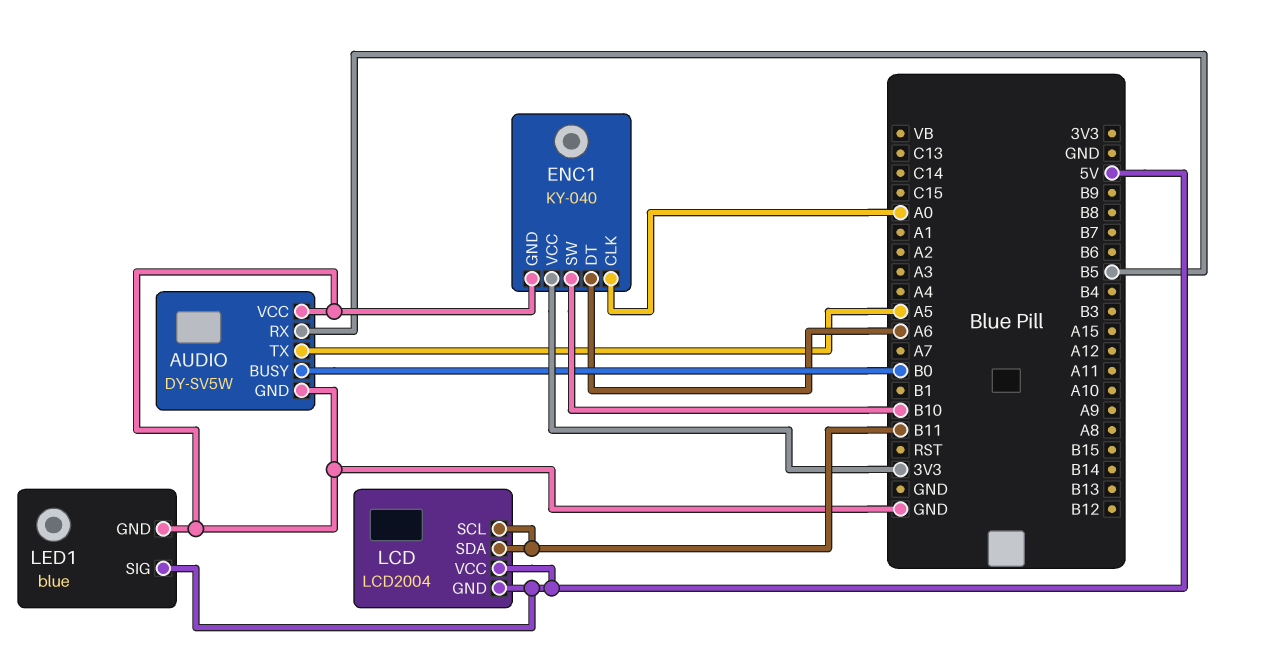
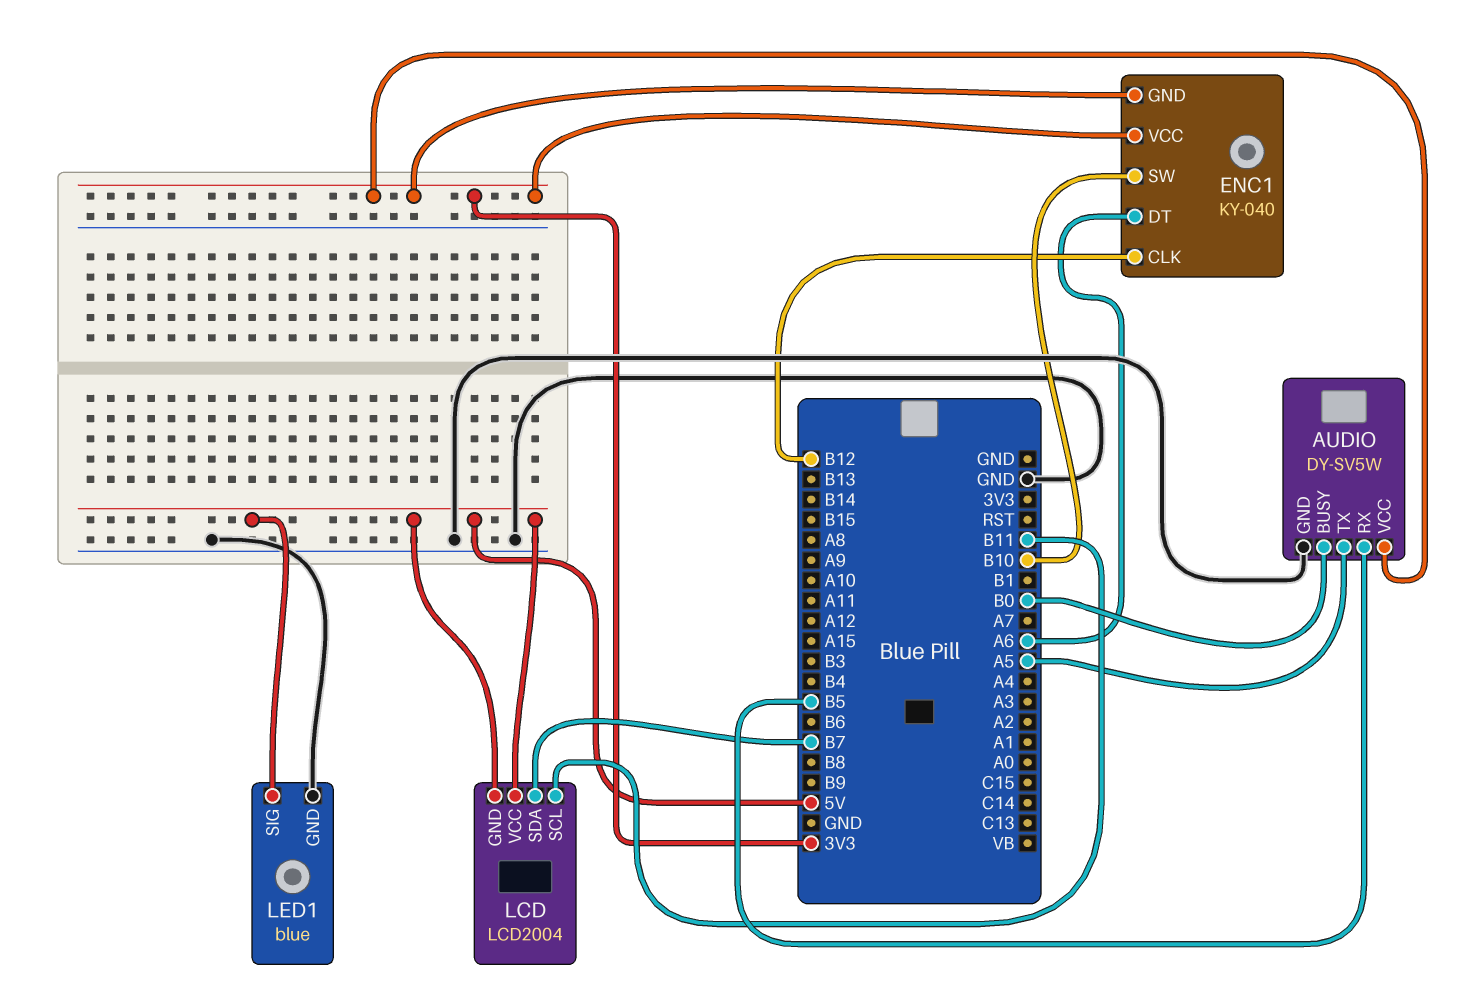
AUDIO pin VCC: GND -> 3V3
ENC1 pin CLK: A0 -> B12
ENC1 pin GND: GND -> 3V3
LCD pin SDA: B11 -> B7

